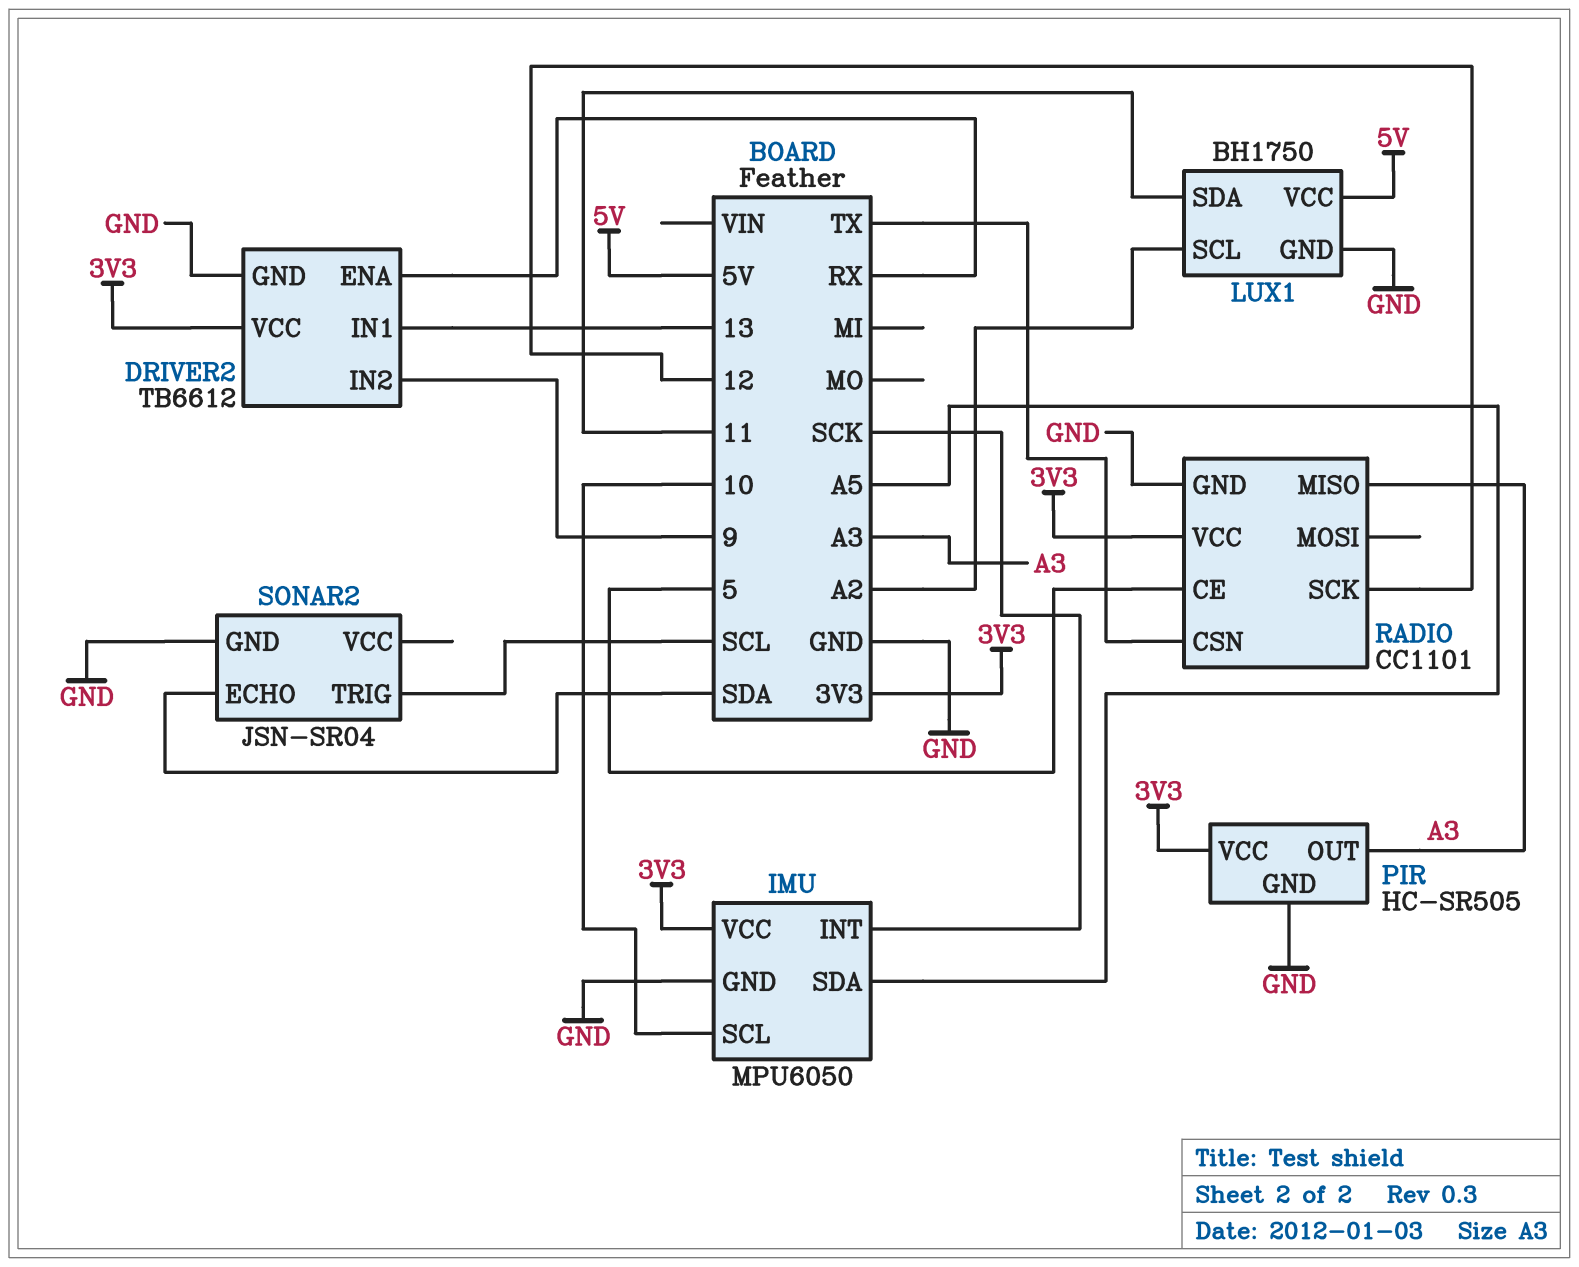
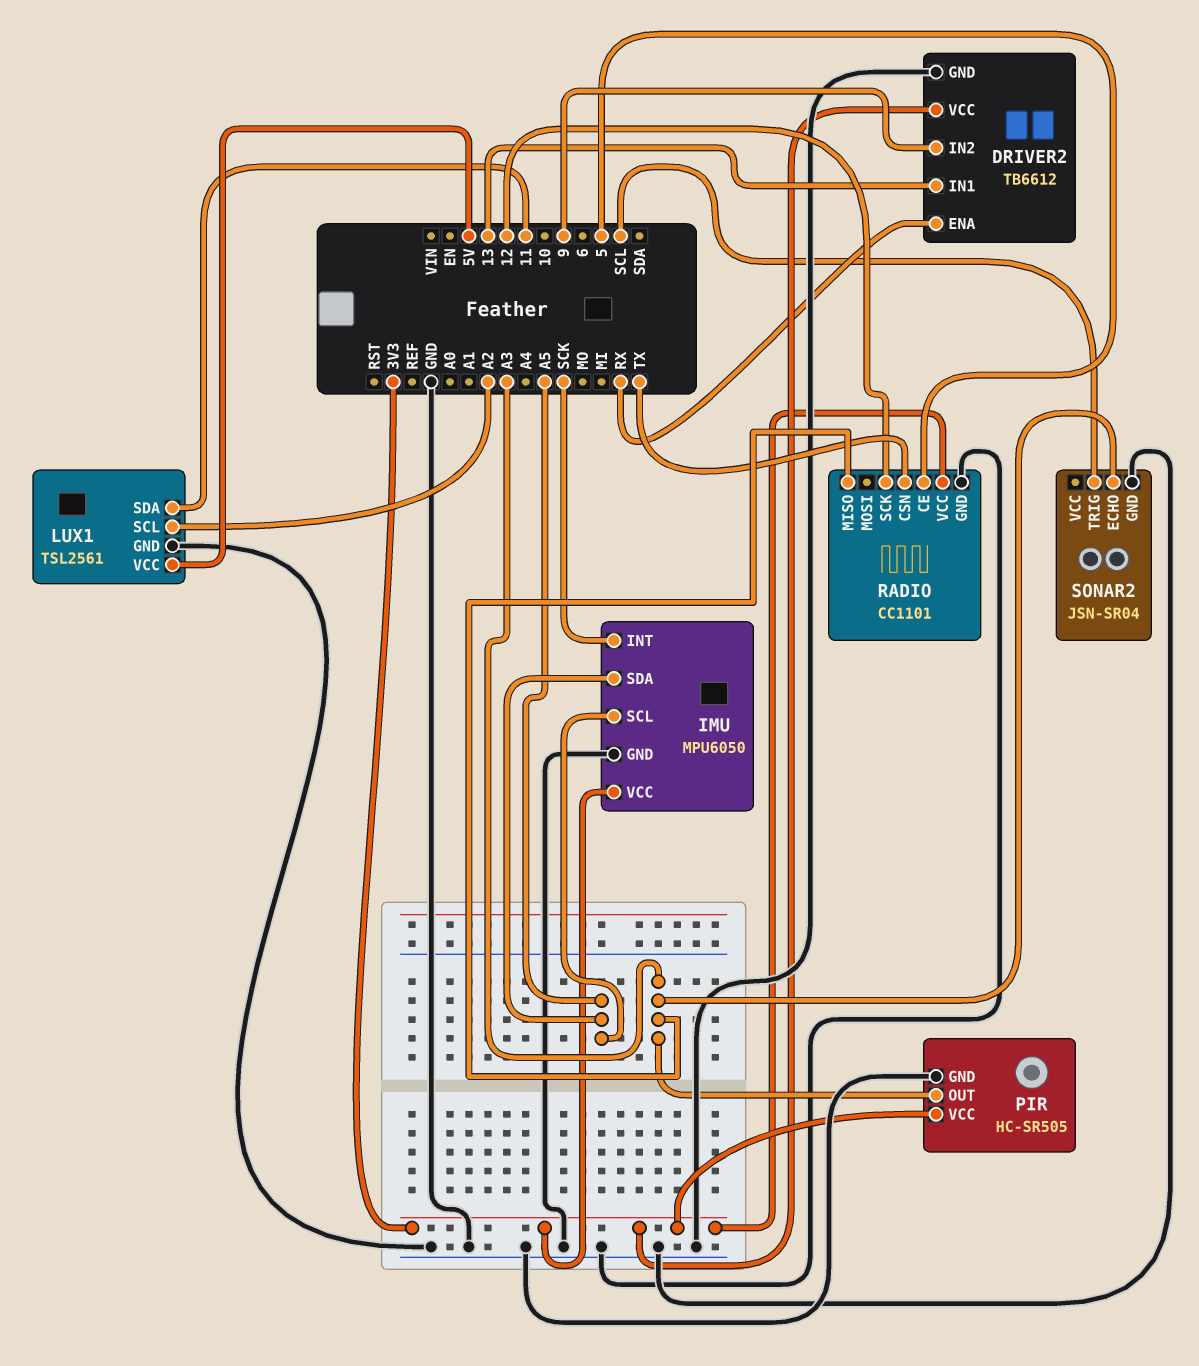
IMU pin SCL: 10 -> A5
LUX1: BH1750 -> TSL2561
SONAR2 pin ECHO: SDA -> A3

